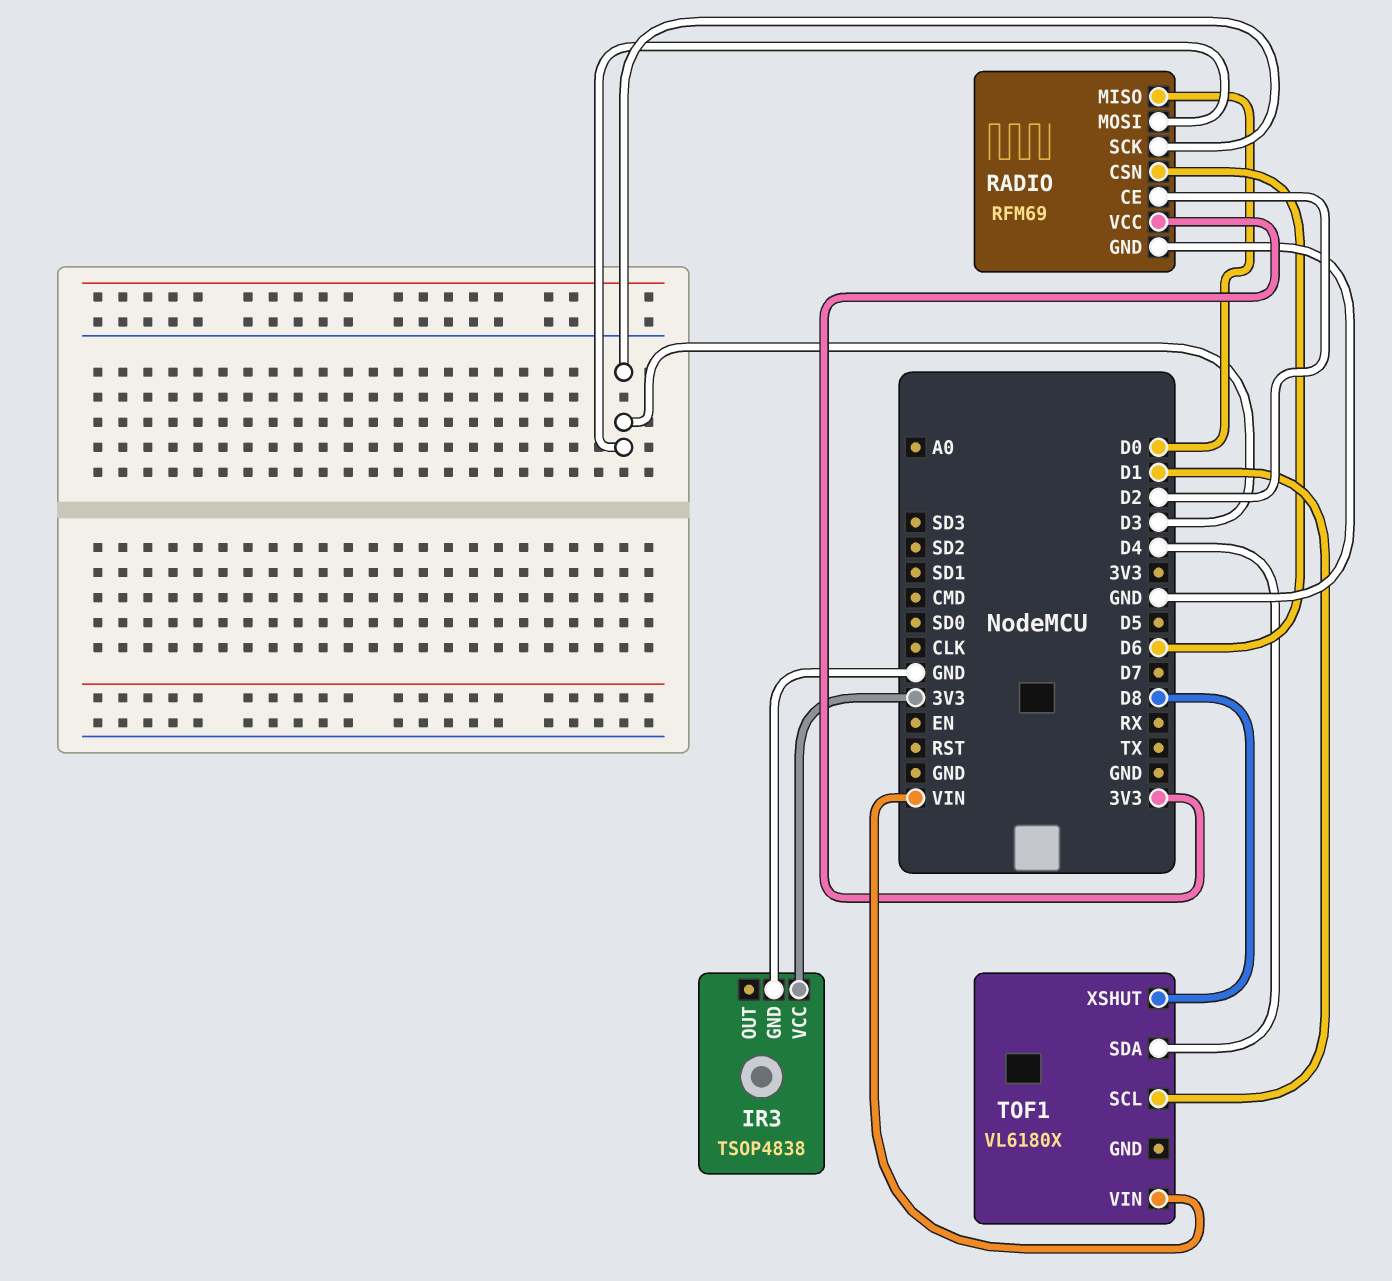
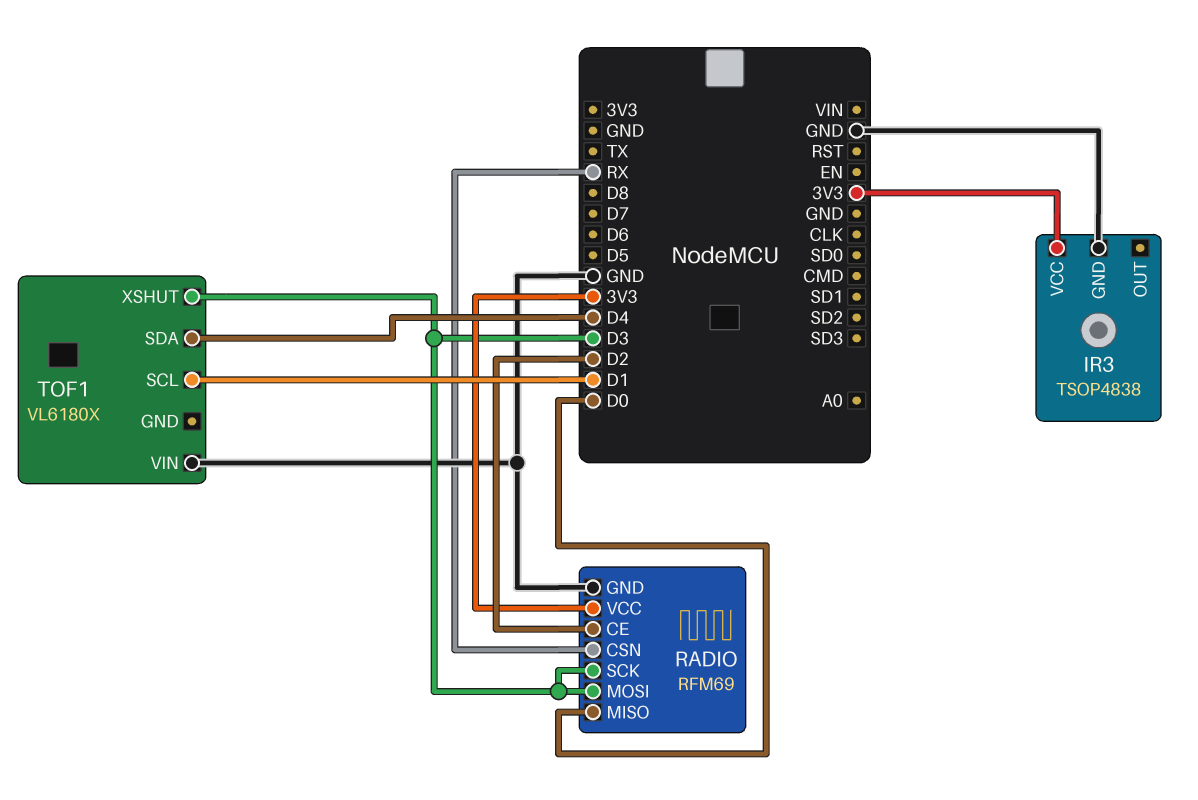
RADIO pin CSN: D6 -> RX
TOF1 pin VIN: VIN -> GND
TOF1 pin XSHUT: D8 -> D3

